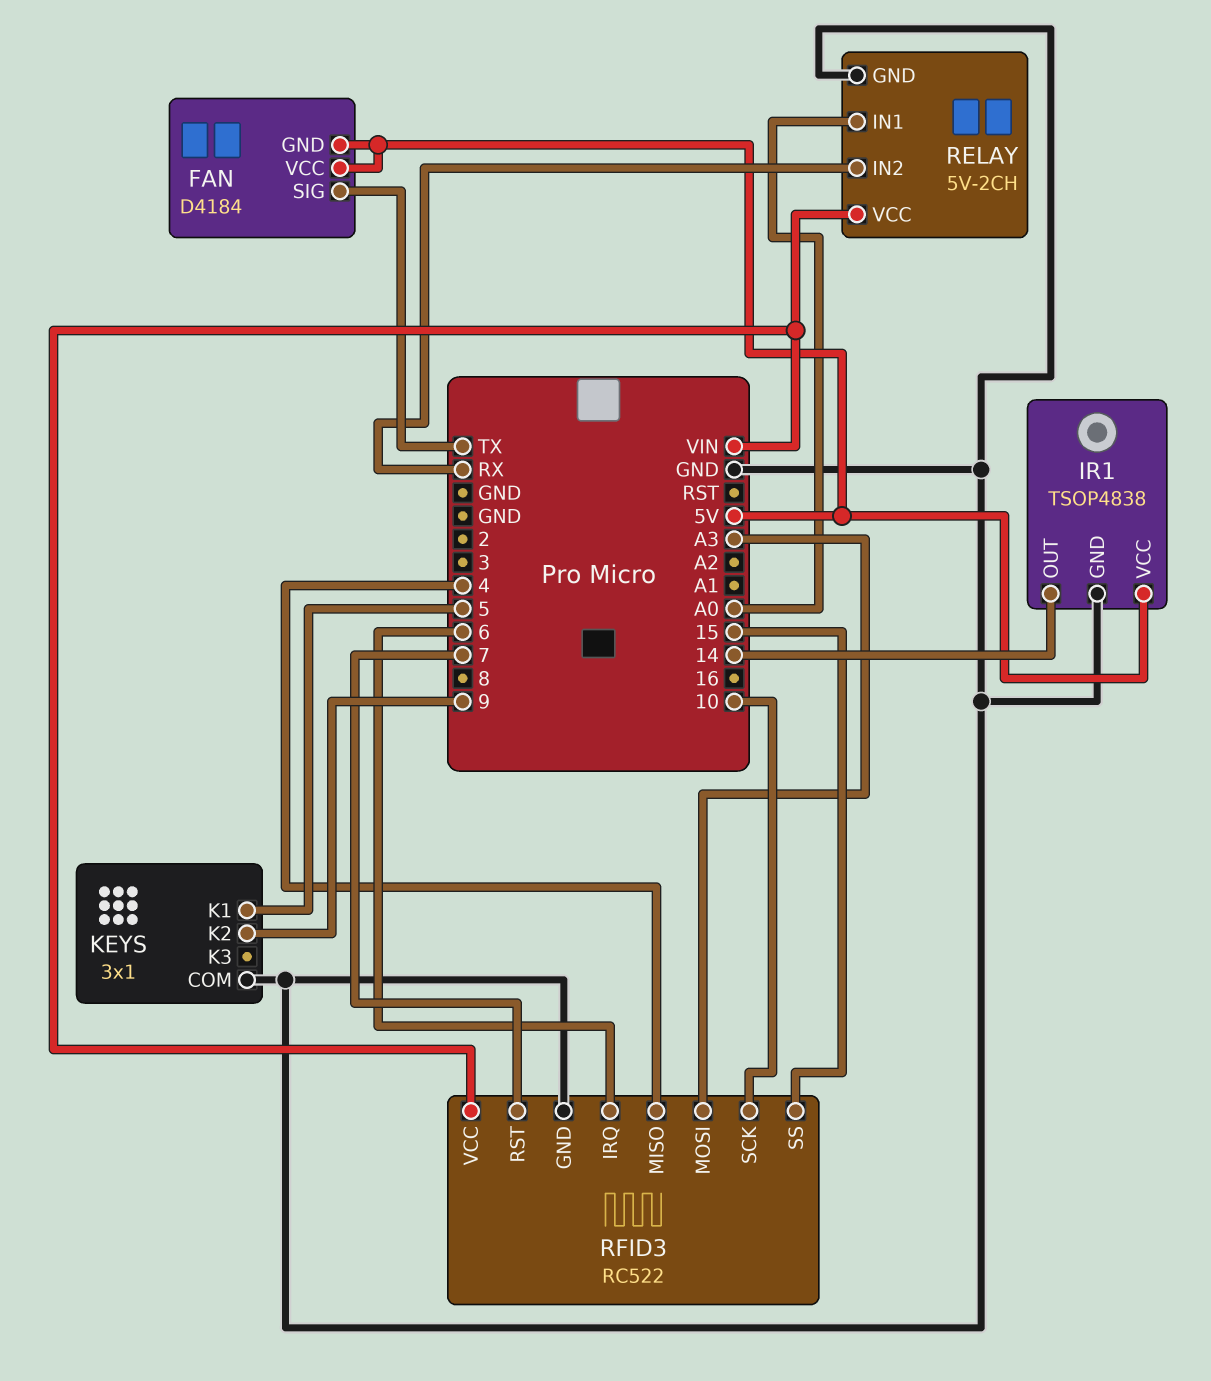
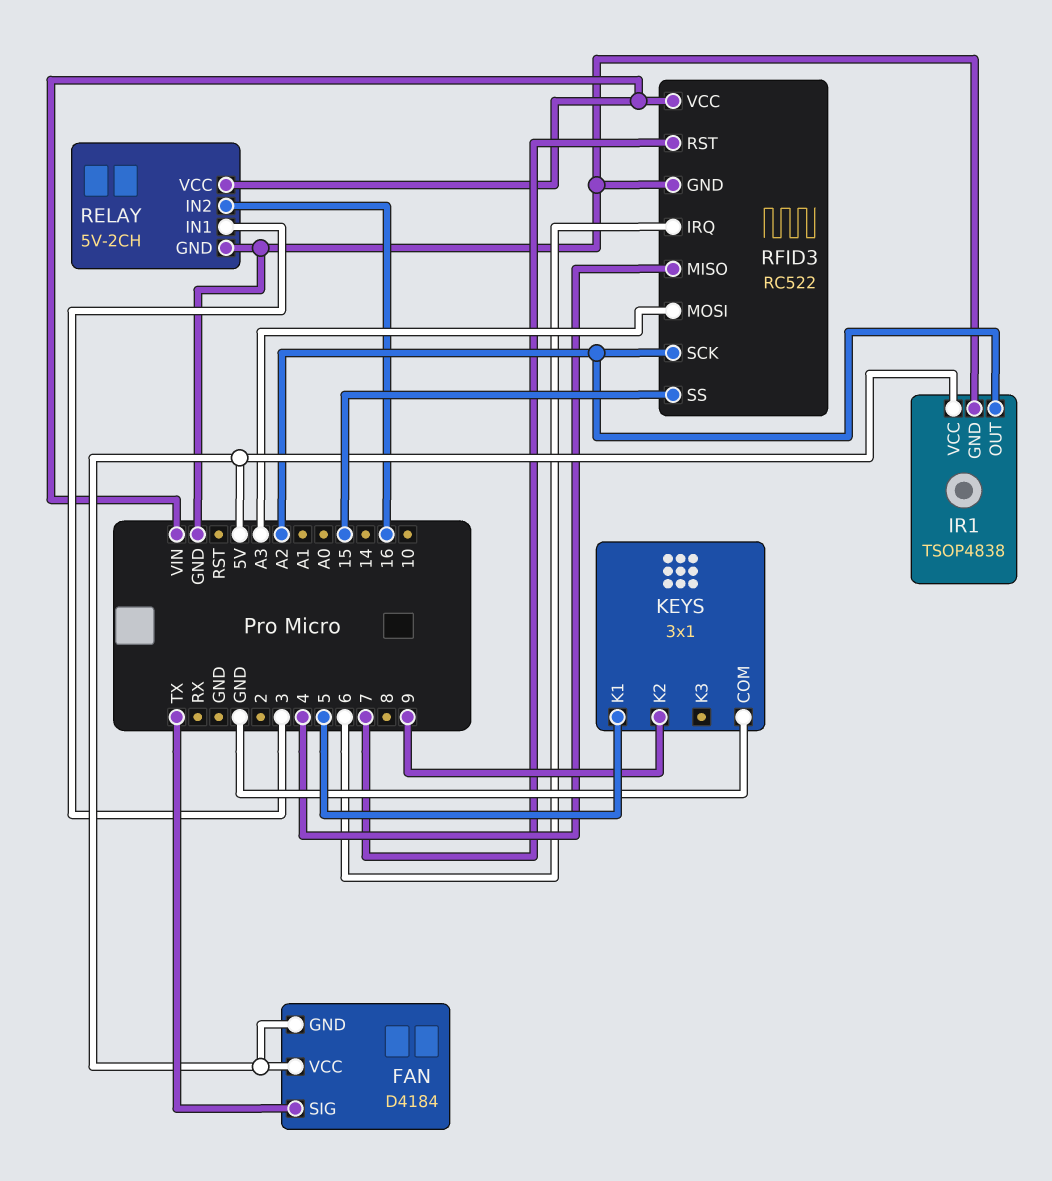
IR1 pin OUT: 14 -> A2
RELAY pin IN1: A0 -> 3
RELAY pin IN2: RX -> 16
RFID3 pin SCK: 10 -> A2

